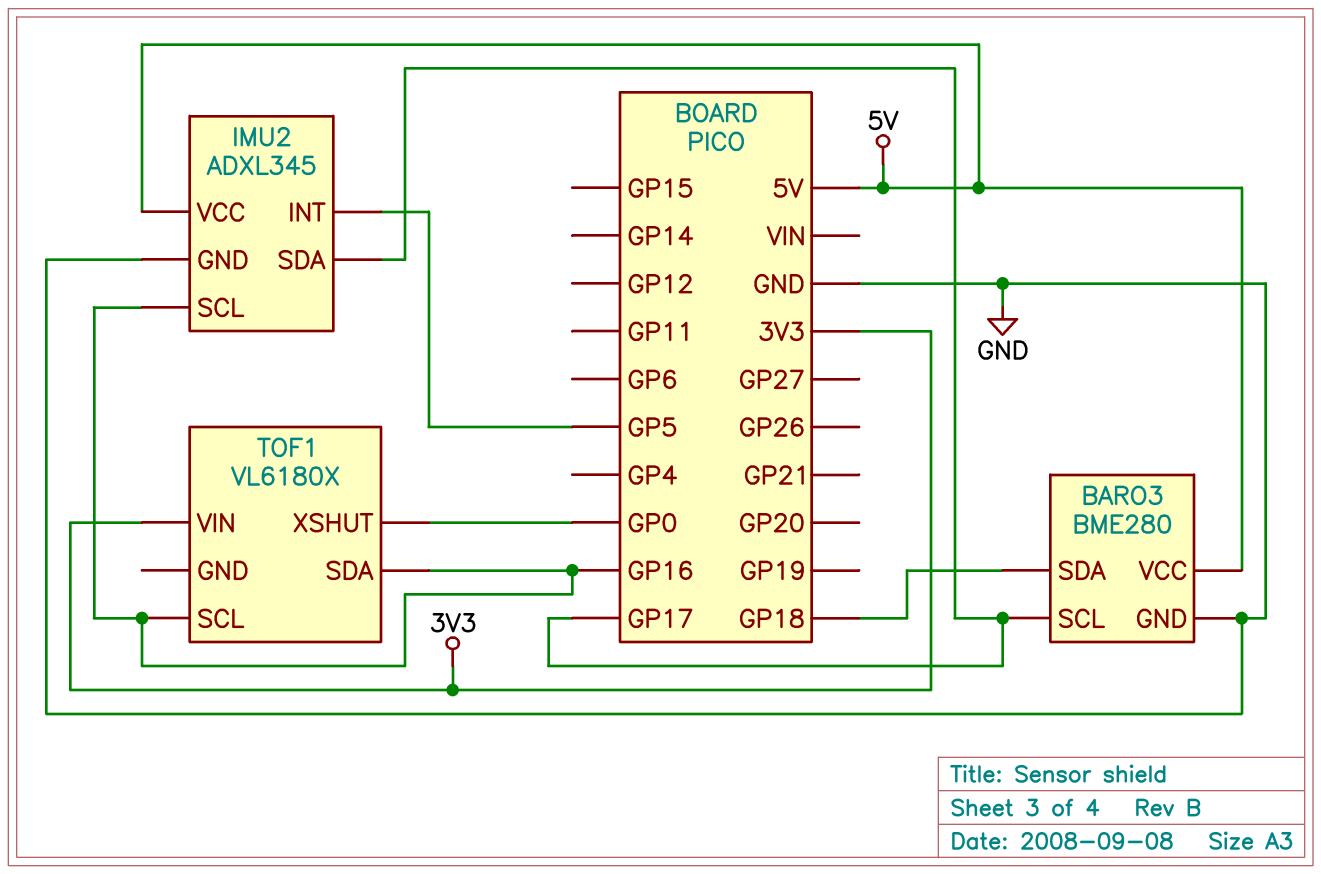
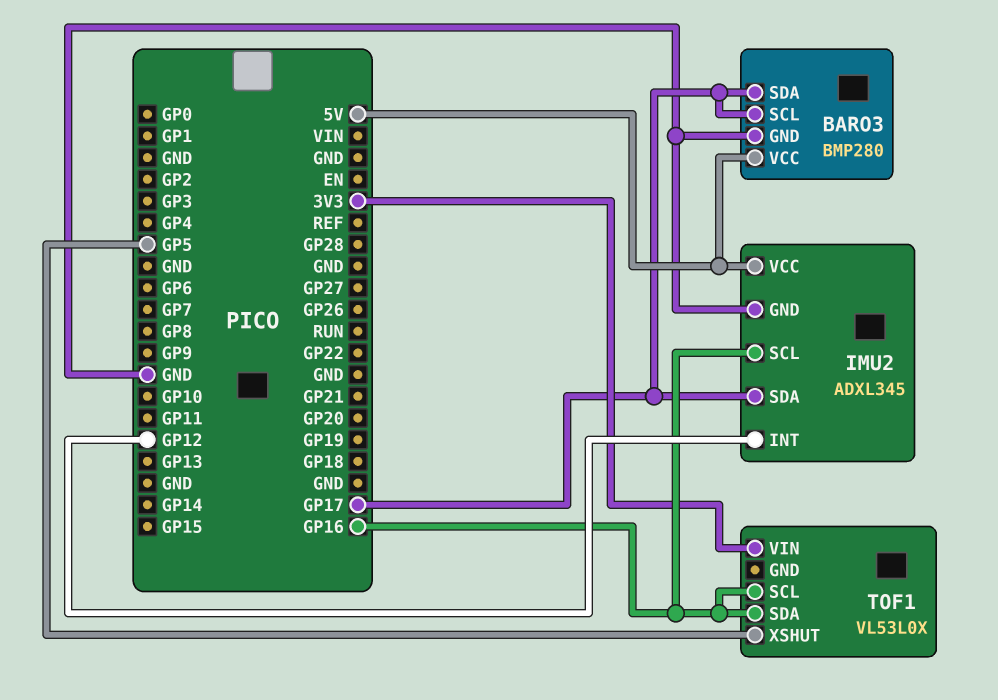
BARO3: BME280 -> BMP280
BARO3 pin SDA: GP18 -> GP17
IMU2 pin INT: GP5 -> GP12
TOF1: VL6180X -> VL53L0X
TOF1 pin XSHUT: GP0 -> GP5

